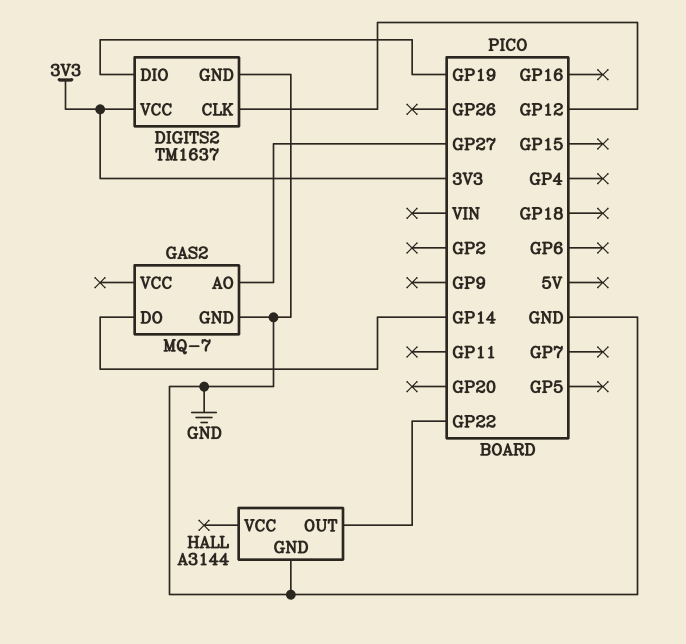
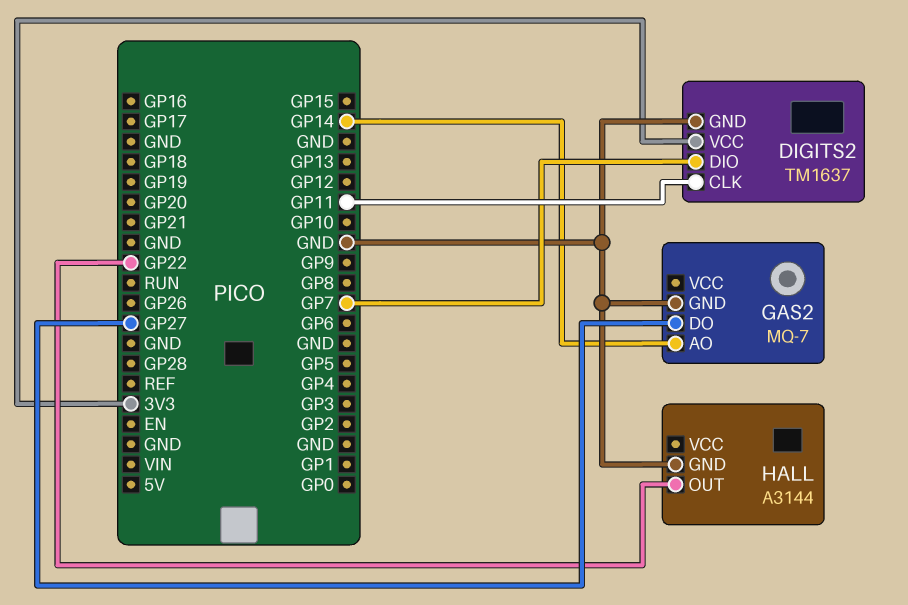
DIGITS2 pin CLK: GP12 -> GP11
DIGITS2 pin DIO: GP19 -> GP7
GAS2 pin AO: GP27 -> GP14
GAS2 pin DO: GP14 -> GP27

